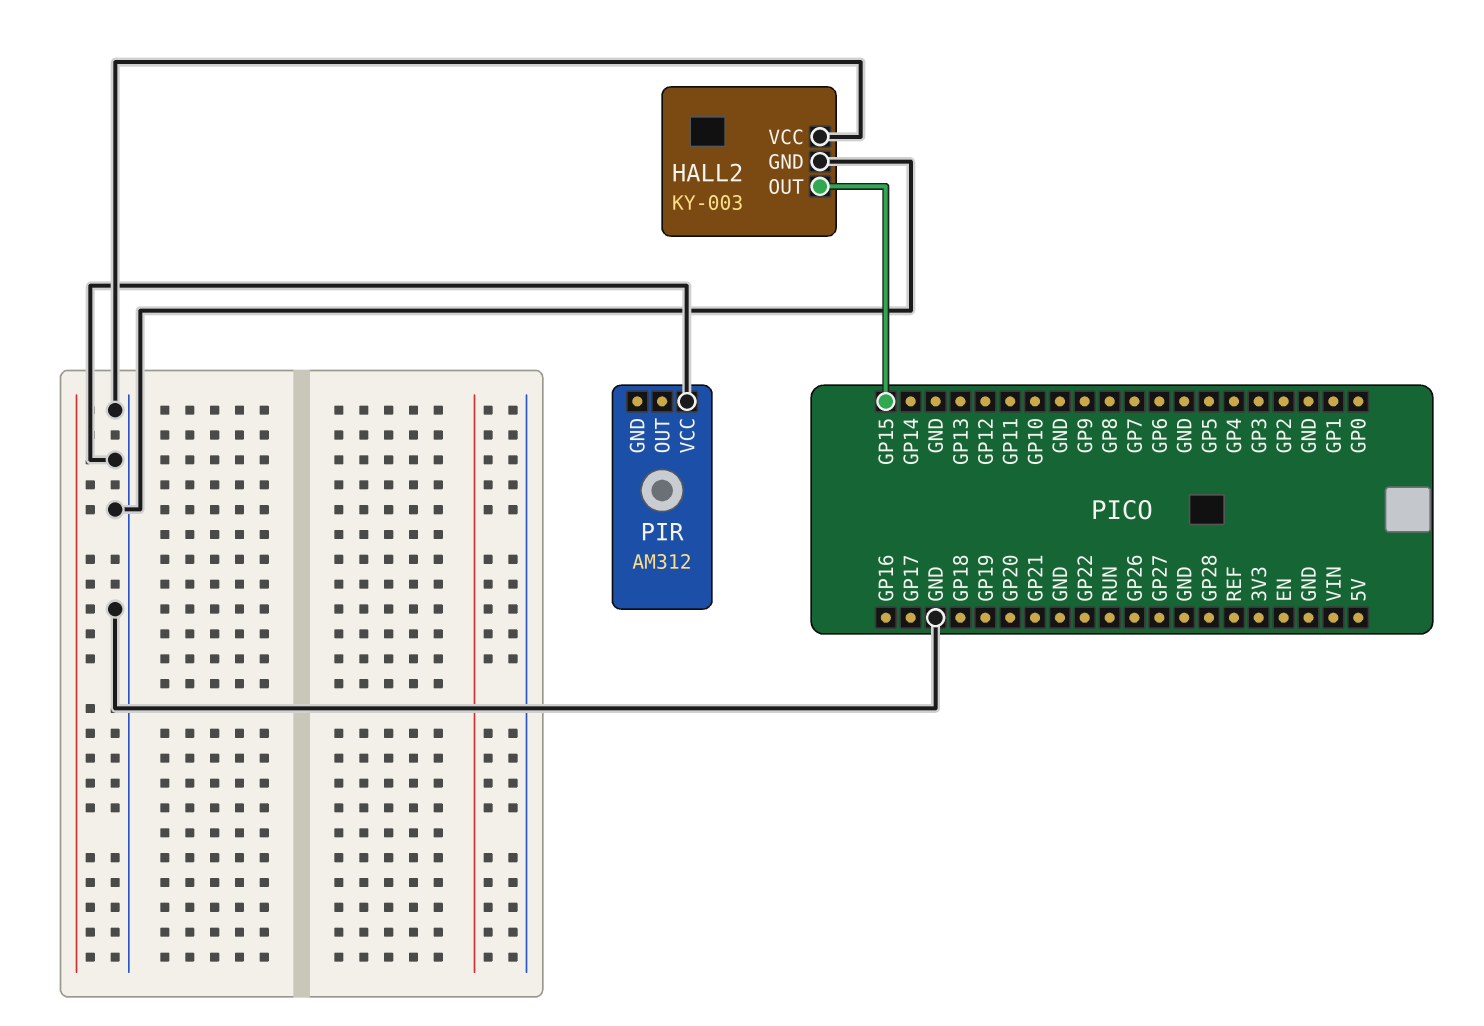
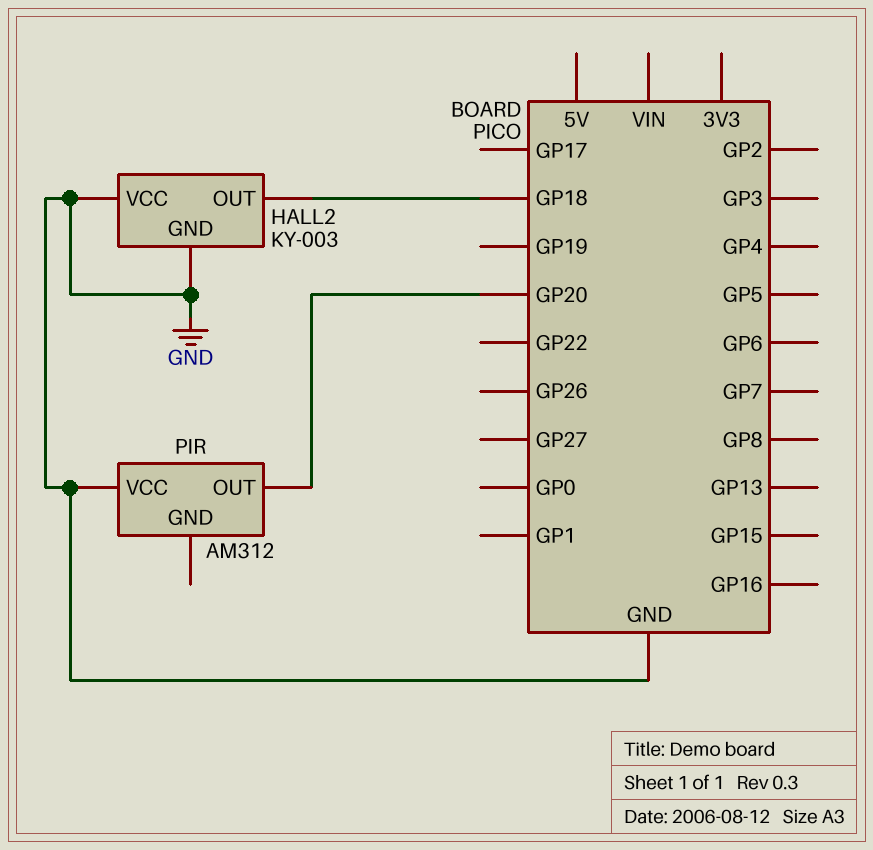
HALL2 pin OUT: GP15 -> GP18
PIR pin OUT: none -> GP20

